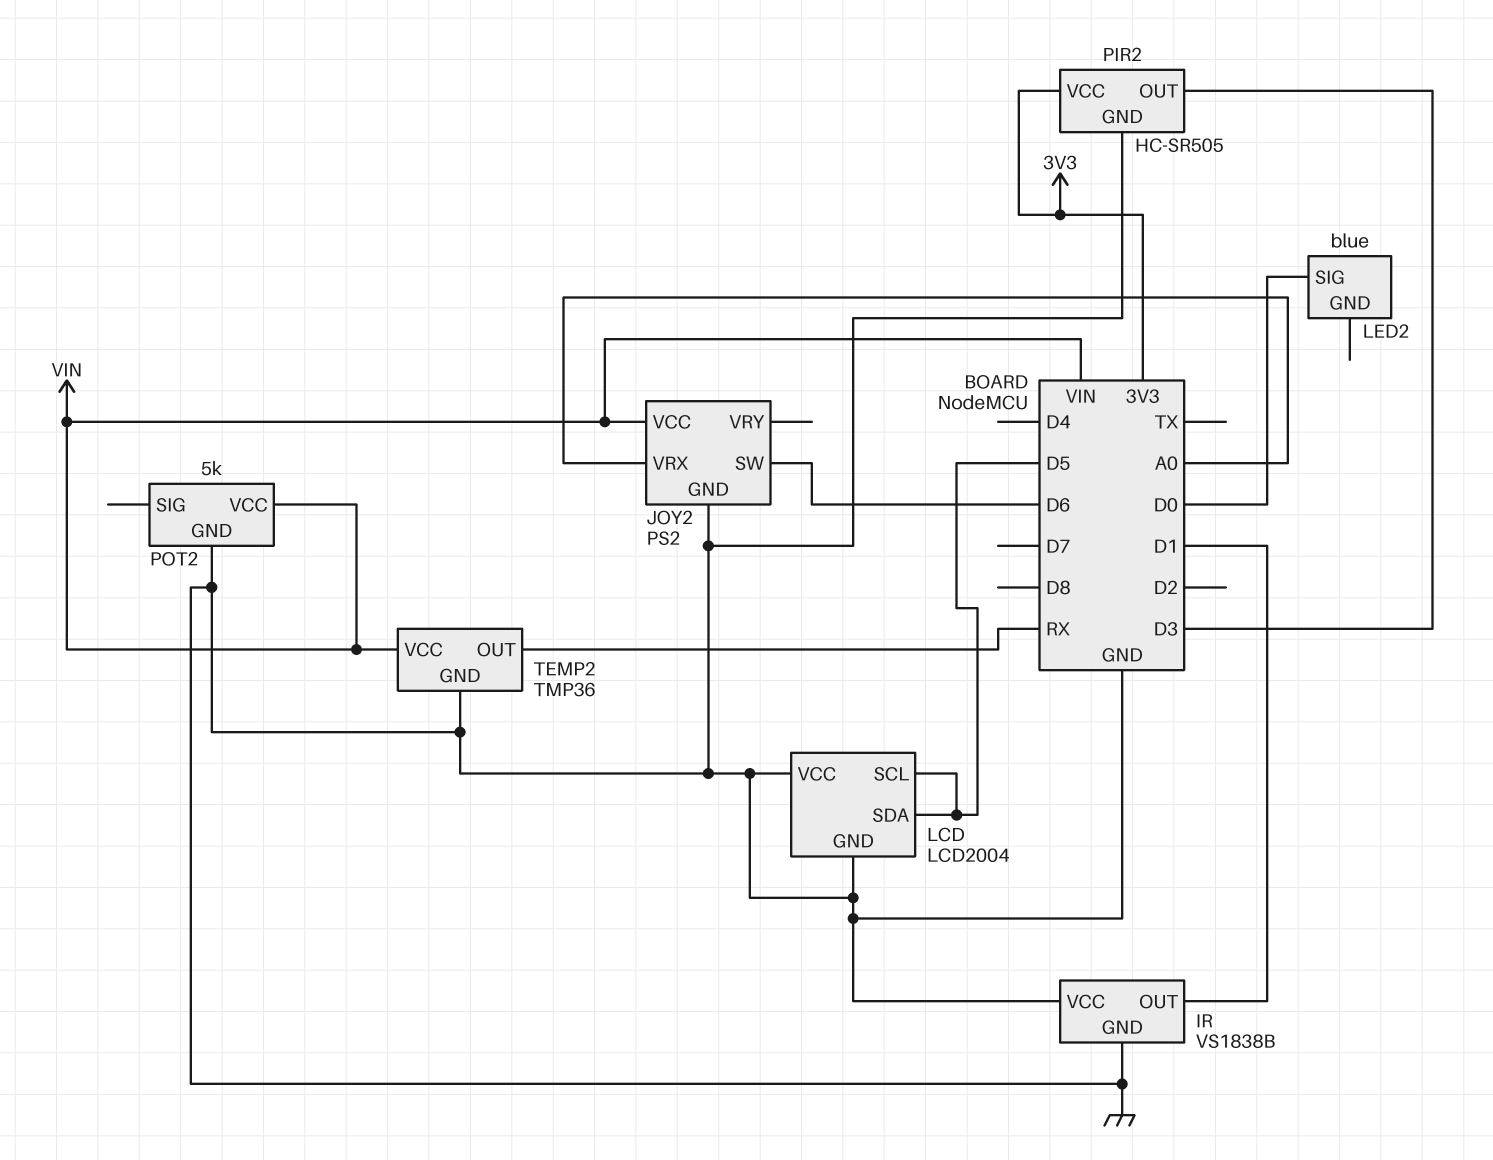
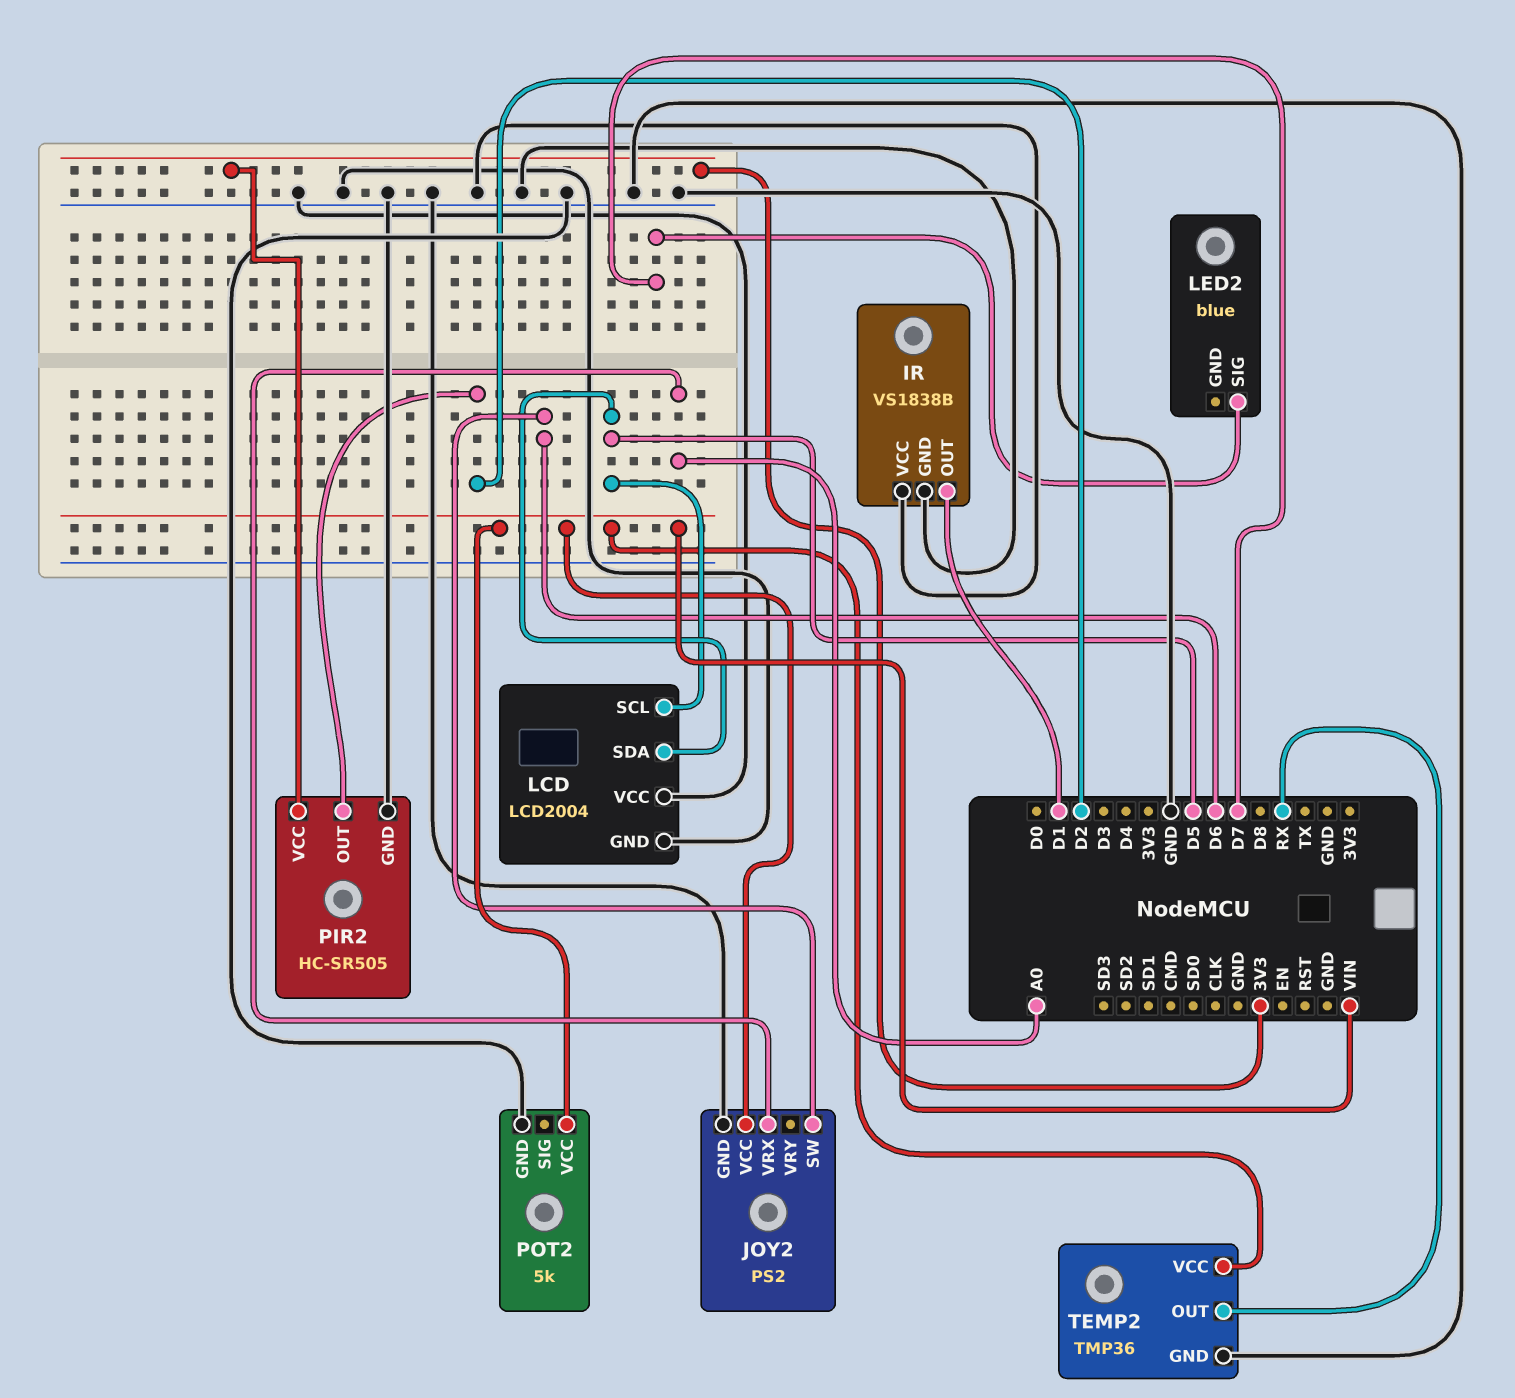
LED2 pin SIG: D0 -> D7
PIR2 pin OUT: D3 -> D2

